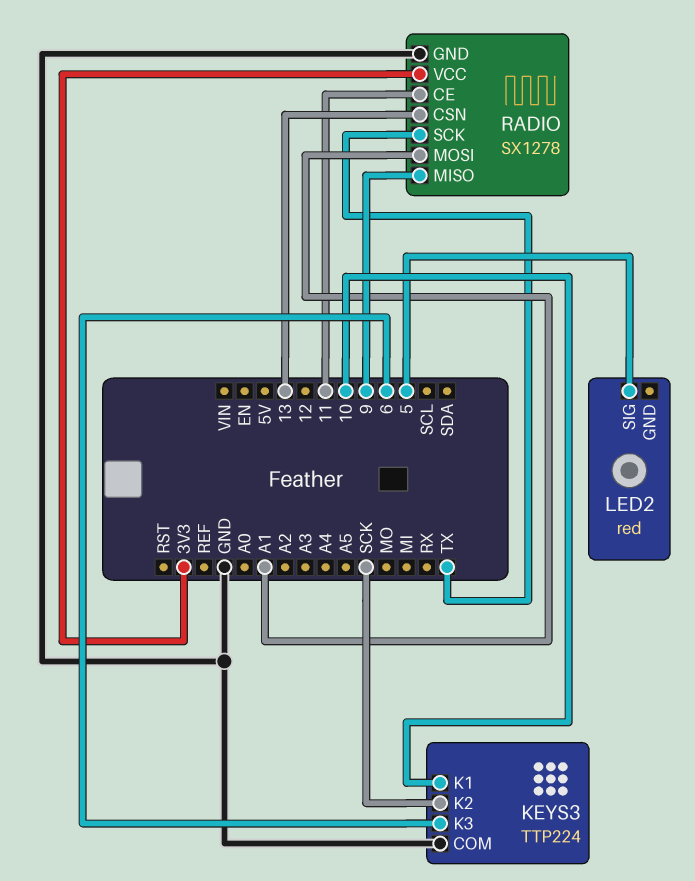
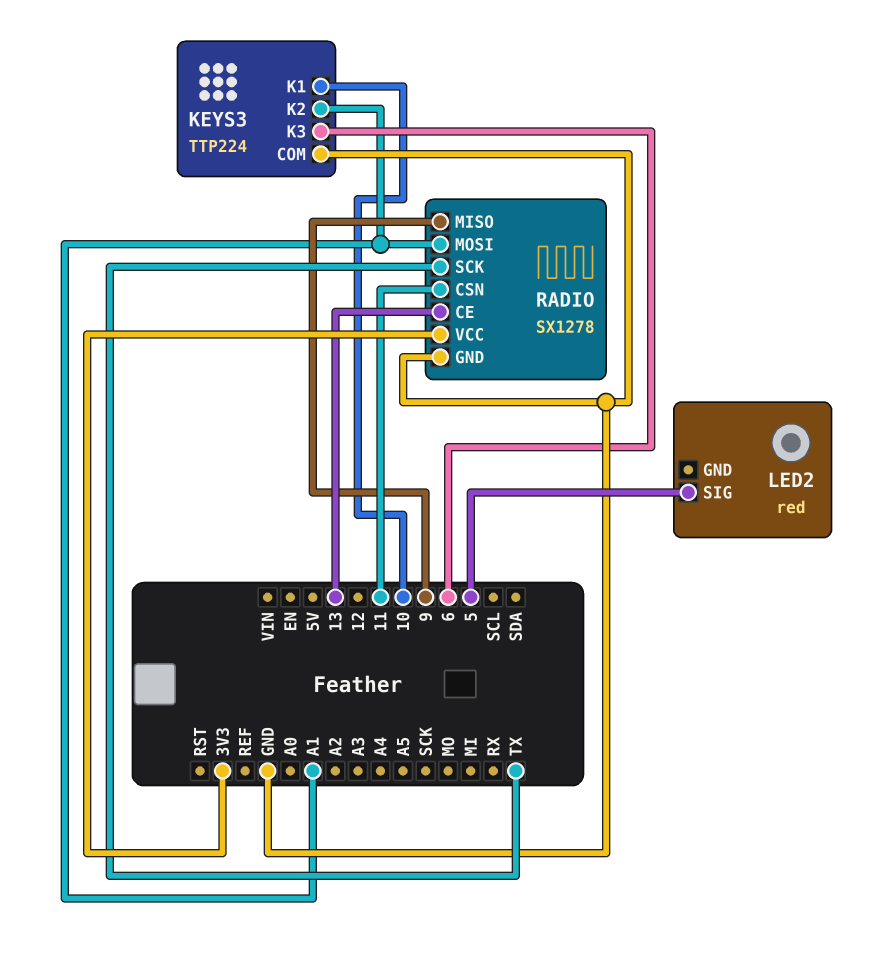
KEYS3 pin K2: SCK -> A1
RADIO pin CE: 11 -> 13
RADIO pin CSN: 13 -> 11

